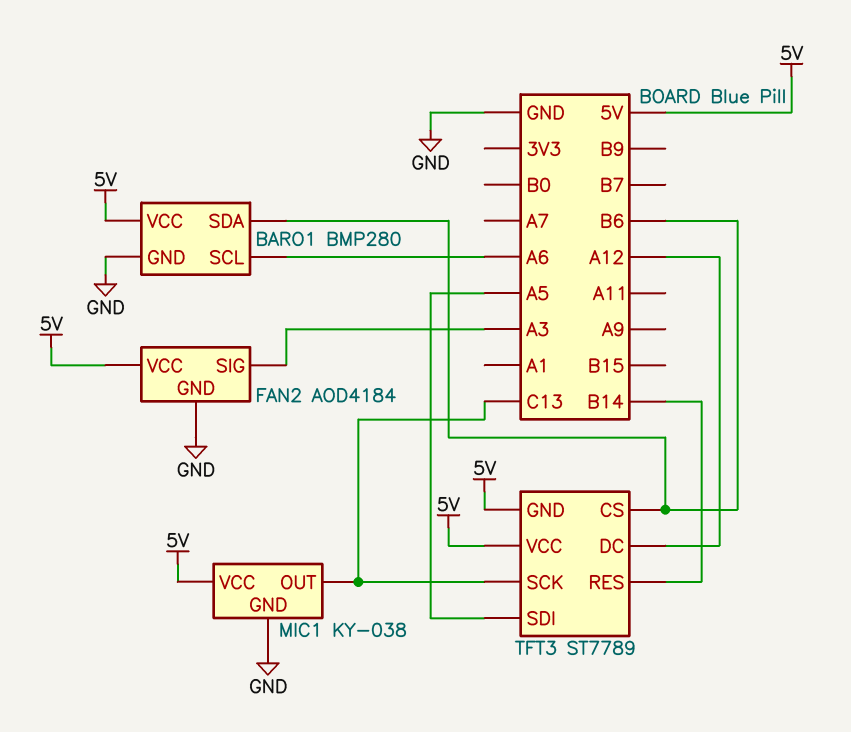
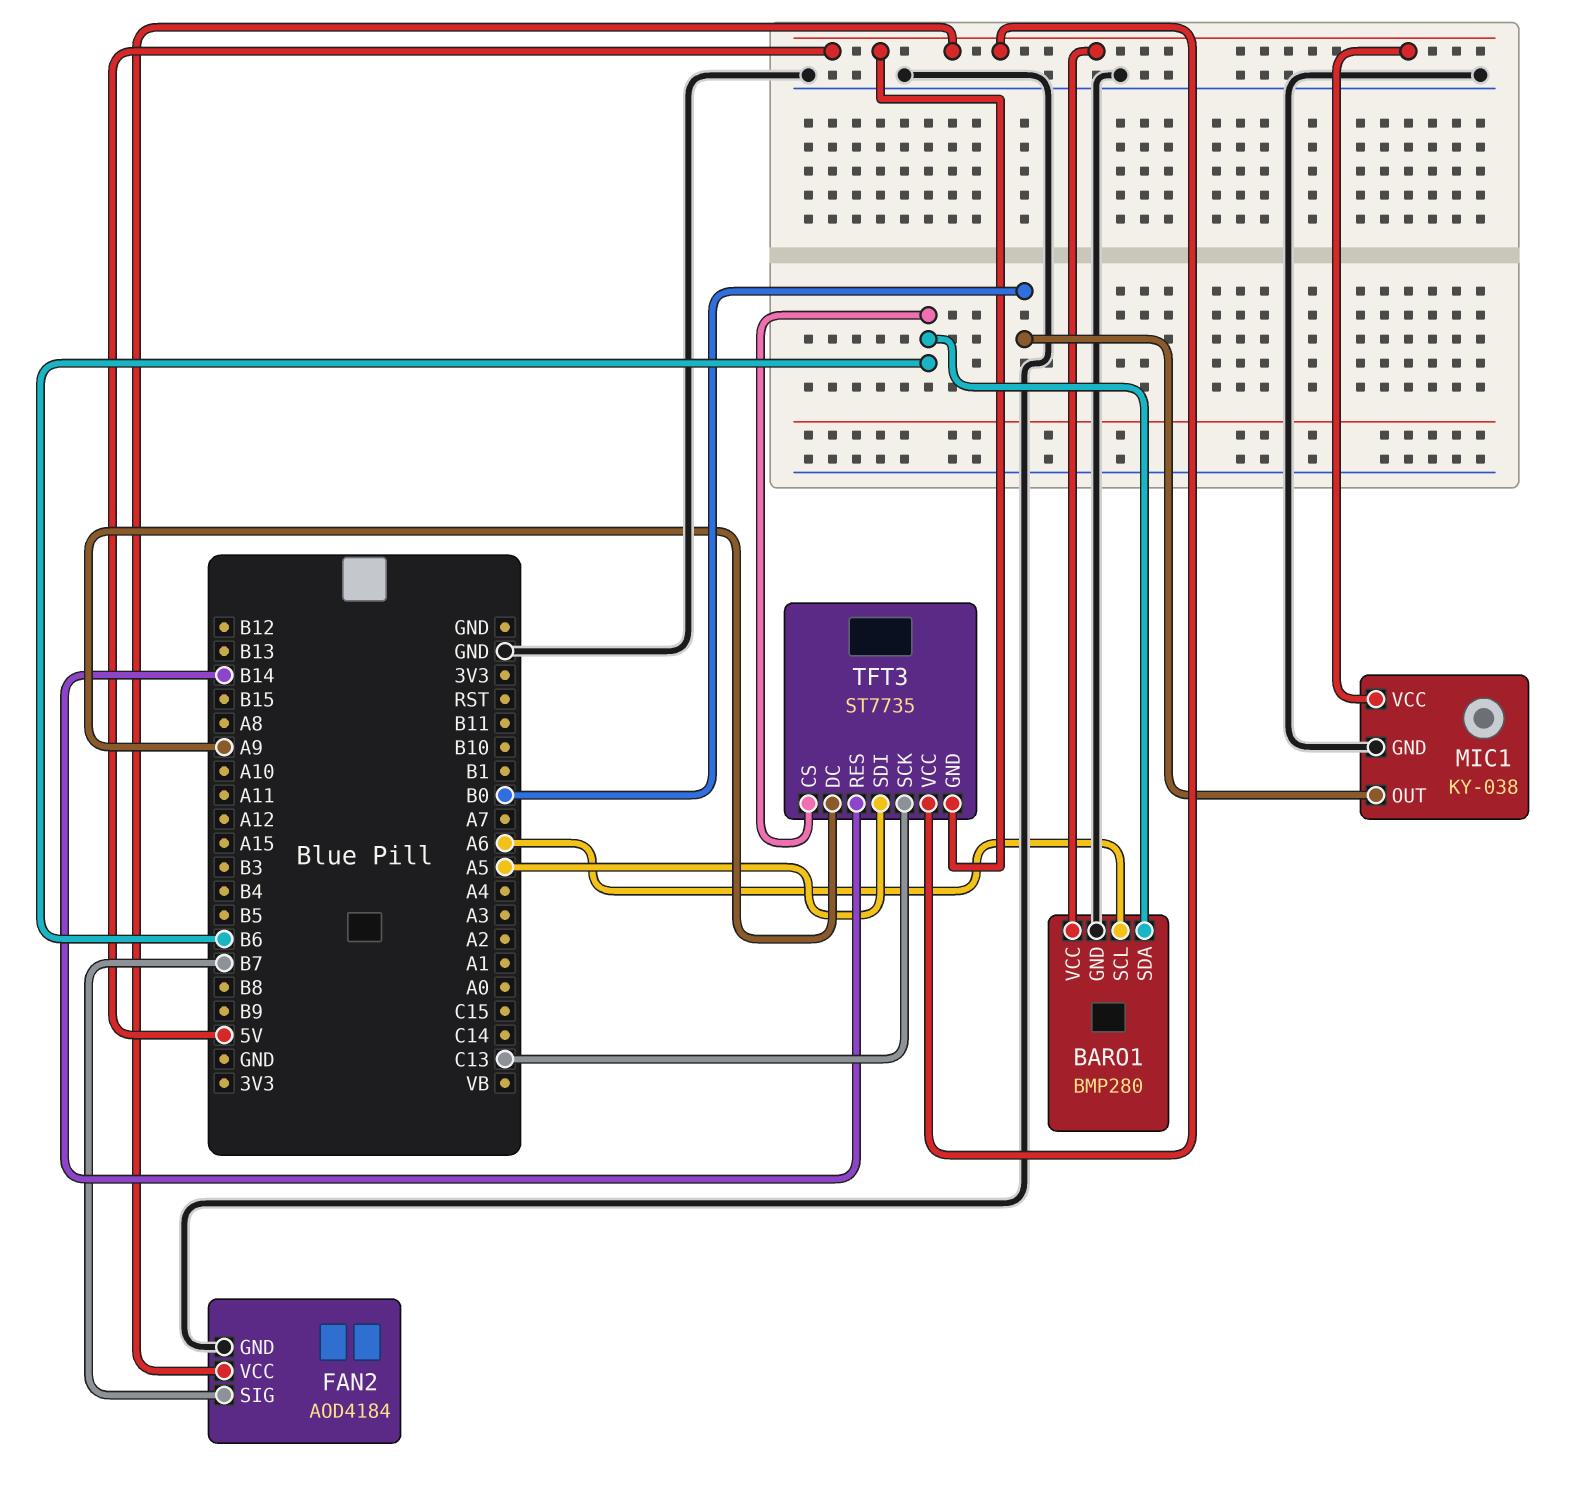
FAN2 pin SIG: A3 -> B7
MIC1 pin OUT: C13 -> B0
TFT3: ST7789 -> ST7735
TFT3 pin DC: A12 -> A9

